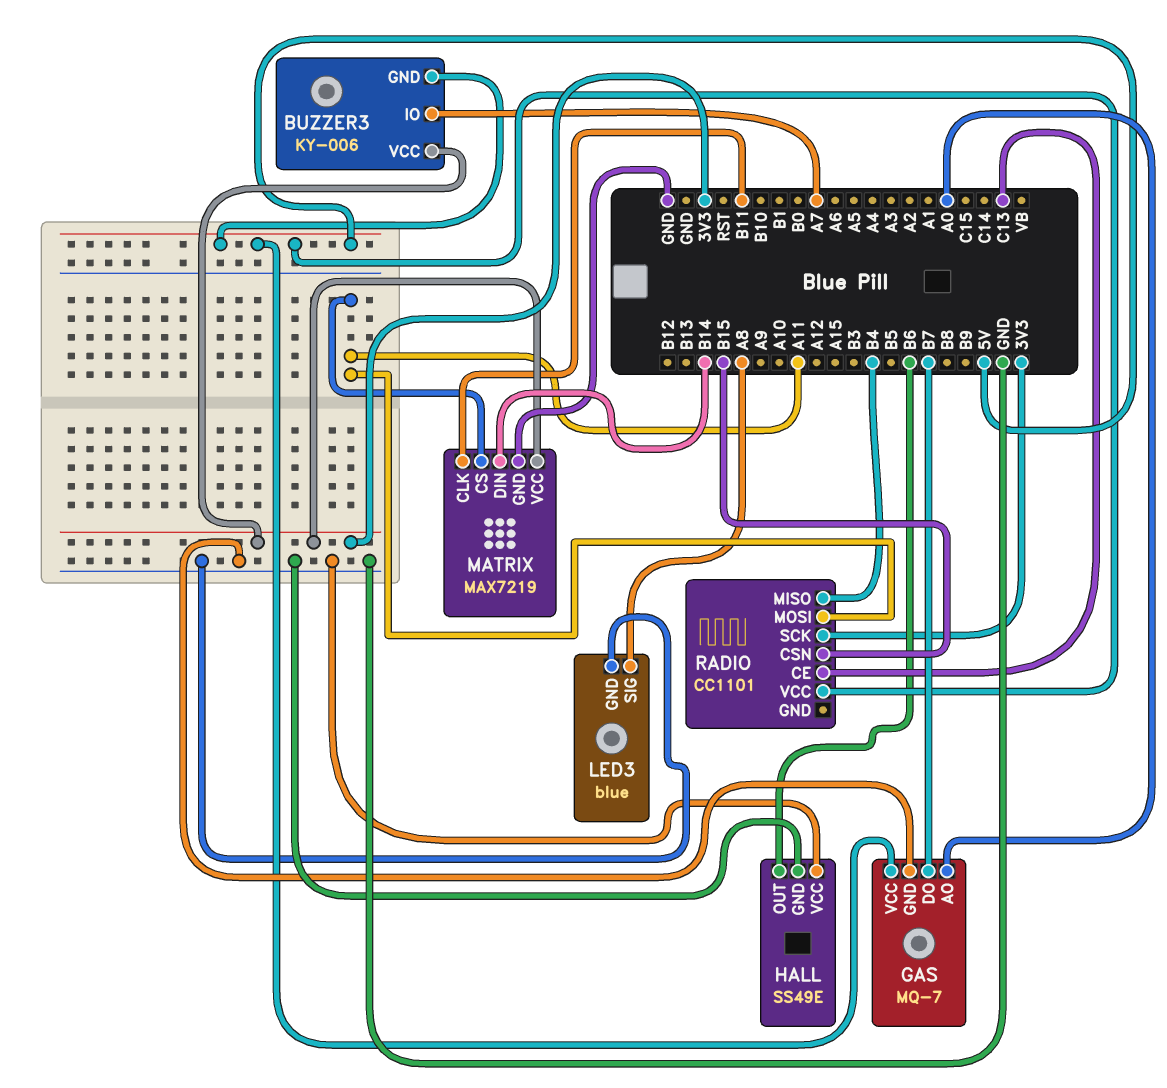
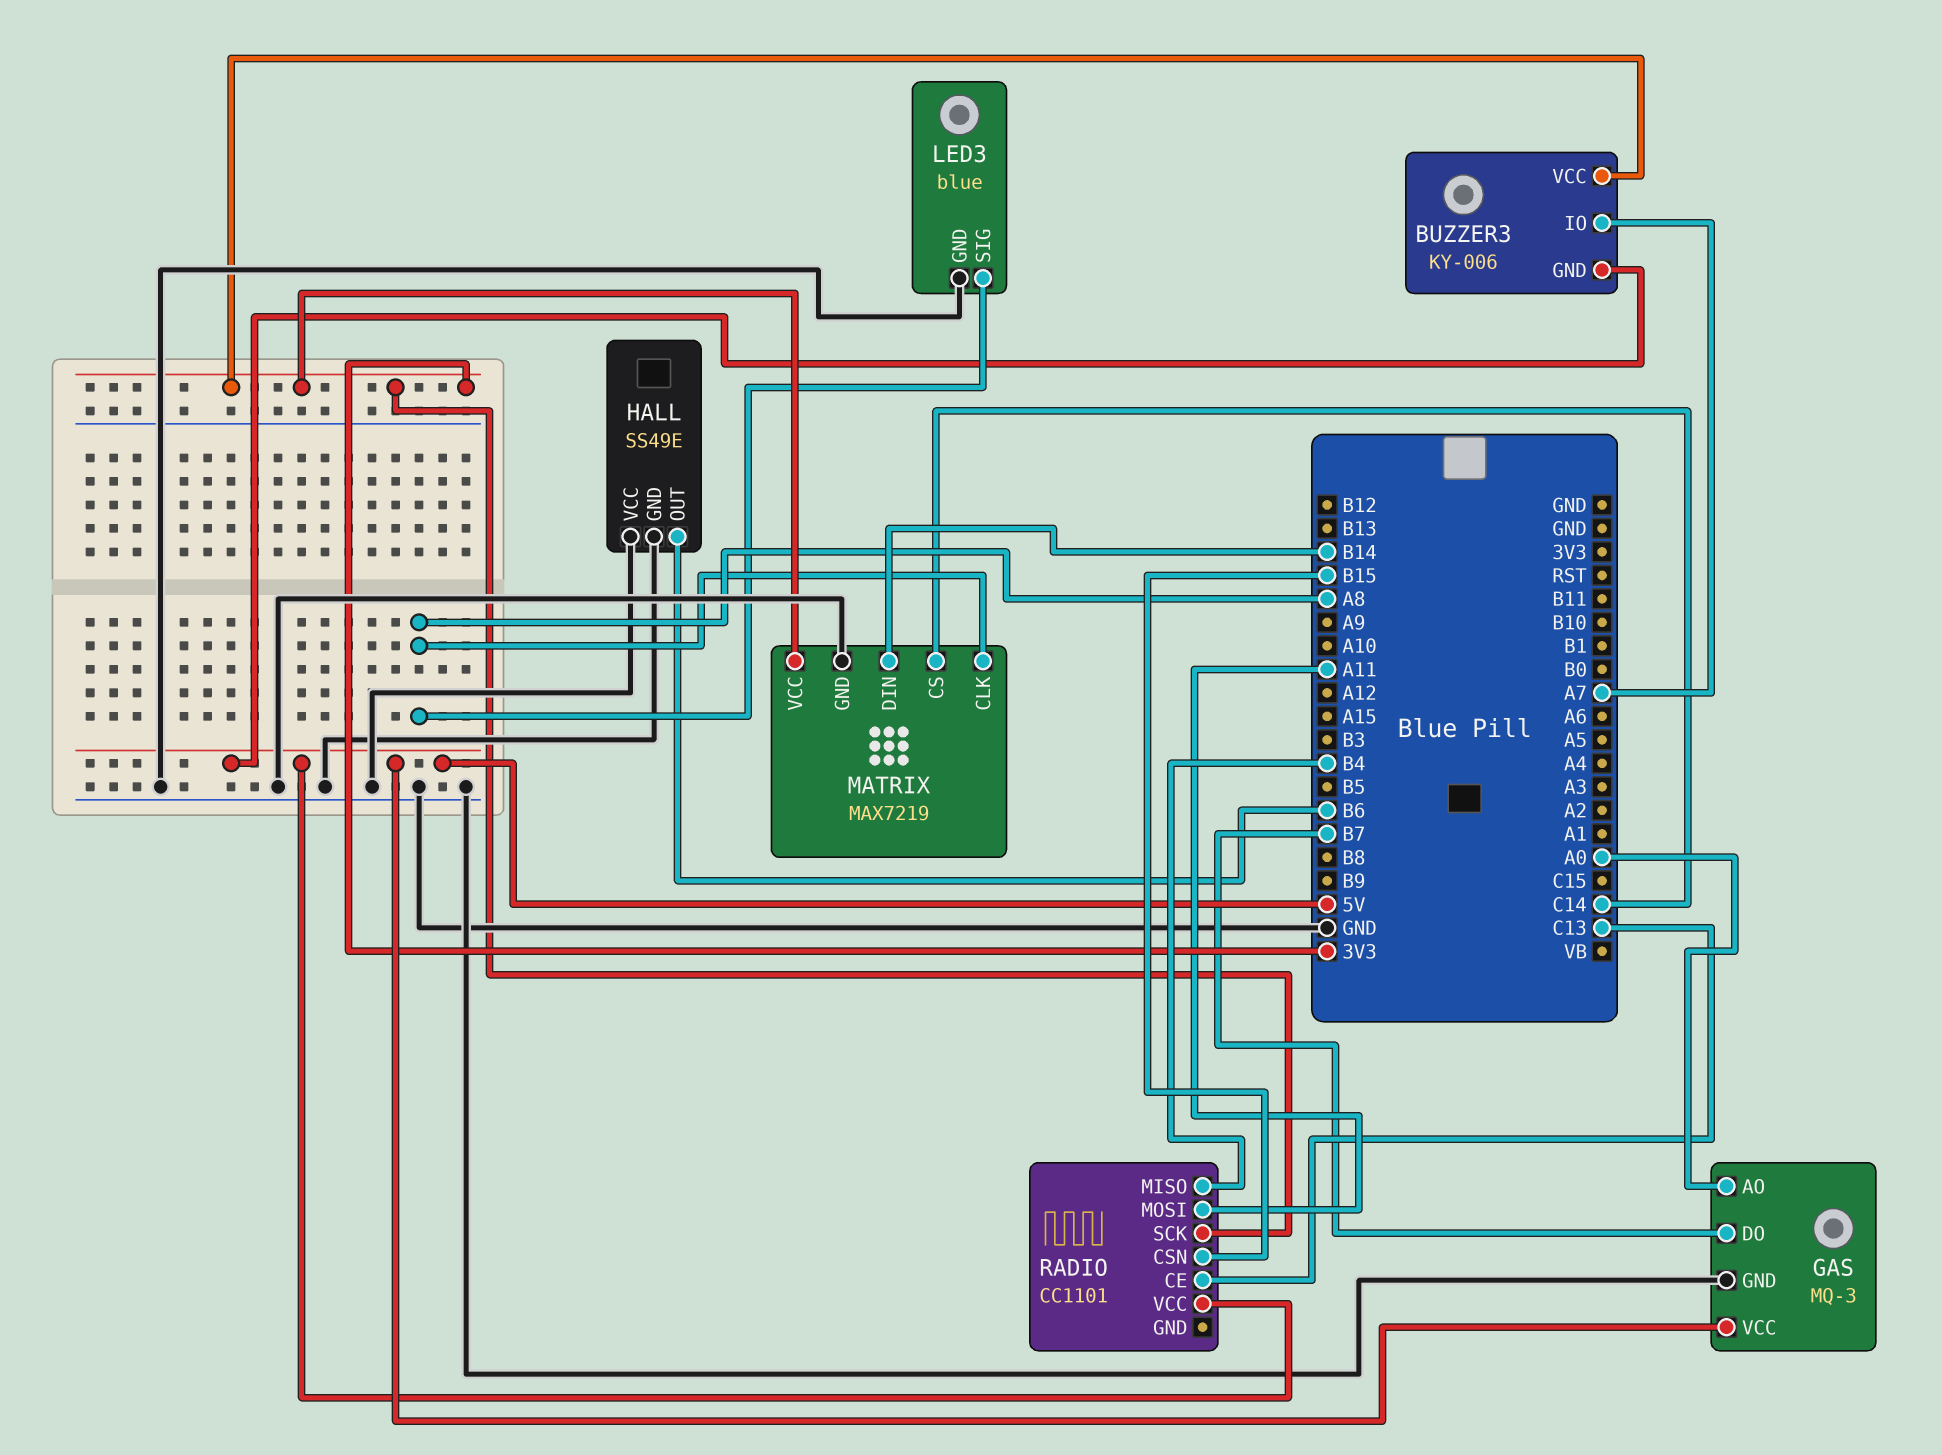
GAS: MQ-7 -> MQ-3
MATRIX pin CLK: B11 -> A8
MATRIX pin CS: A11 -> C14

